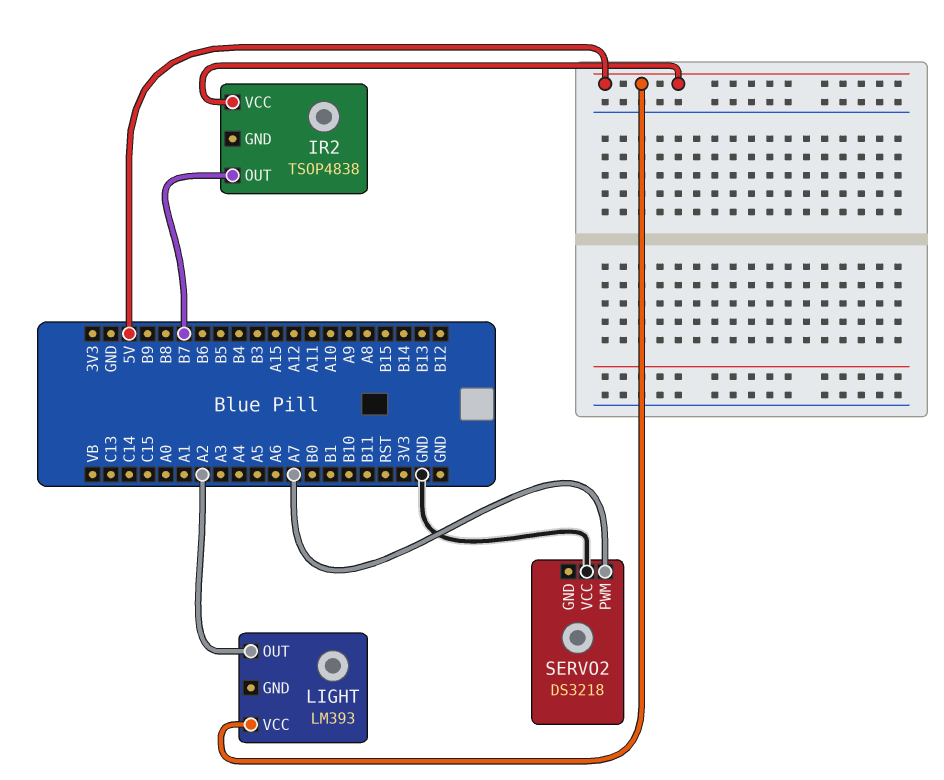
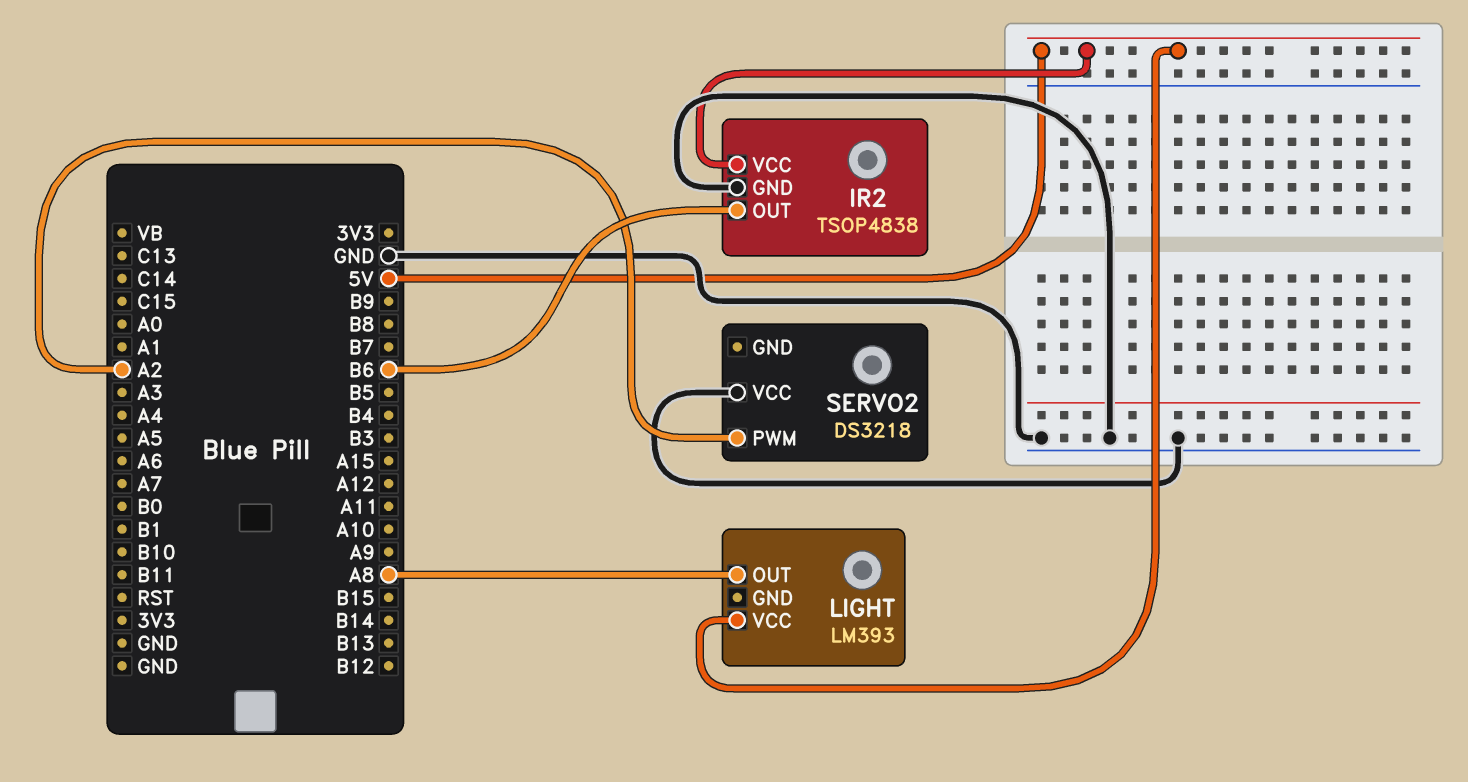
IR2 pin GND: none -> GND
IR2 pin OUT: B7 -> B6
LIGHT pin OUT: A2 -> A8
SERVO2 pin PWM: A7 -> A2

